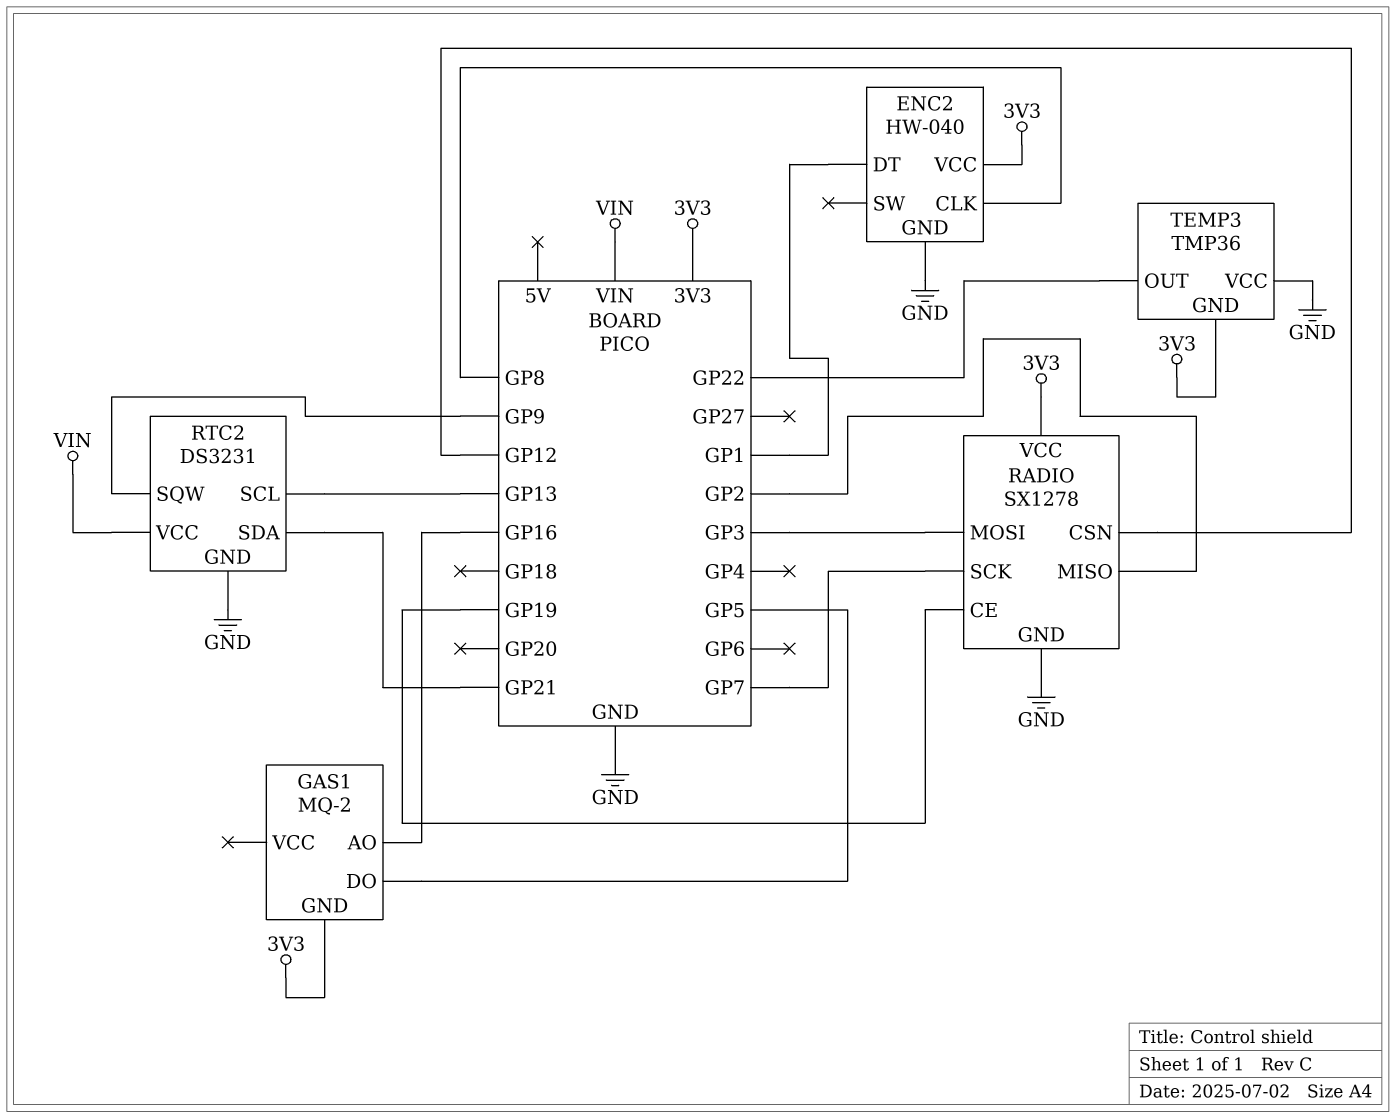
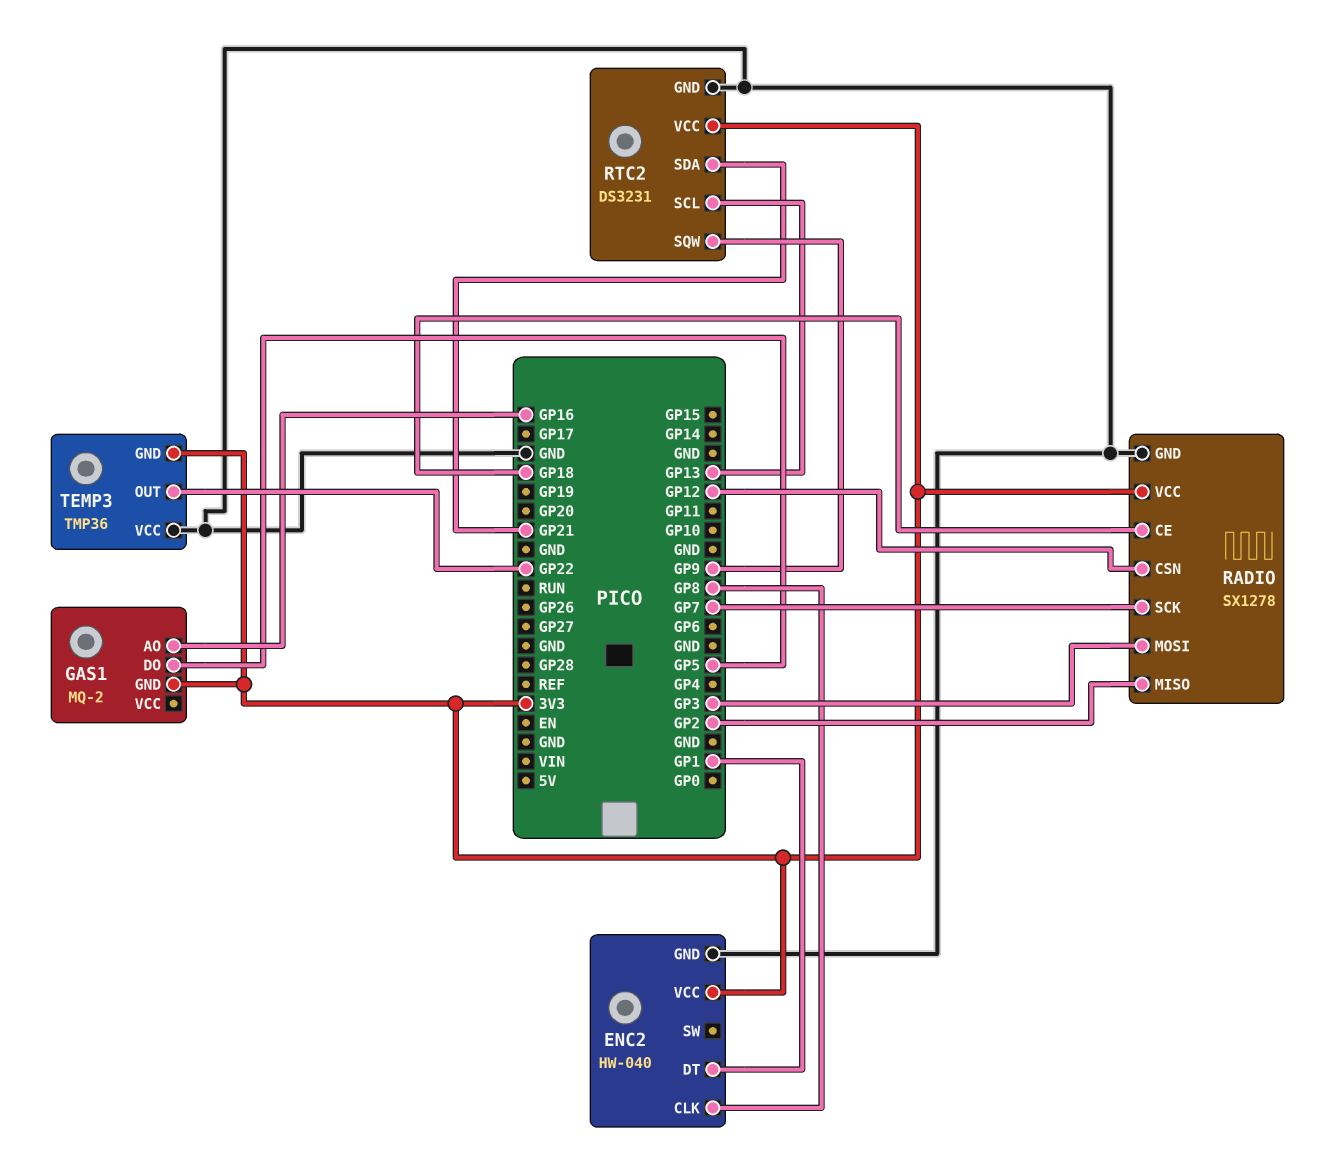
RADIO pin CE: GP19 -> GP18
RTC2 pin VCC: VIN -> 3V3

